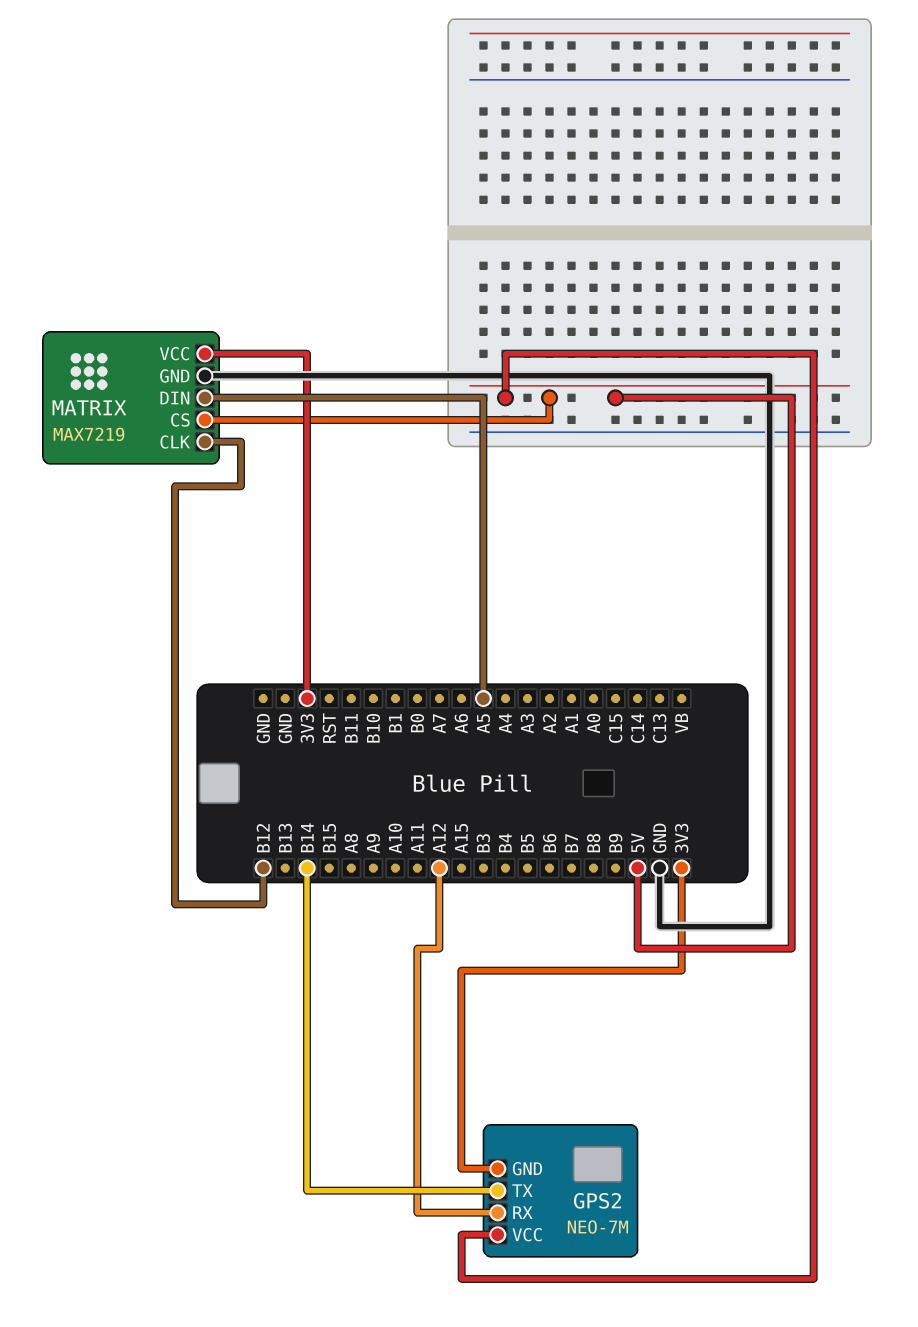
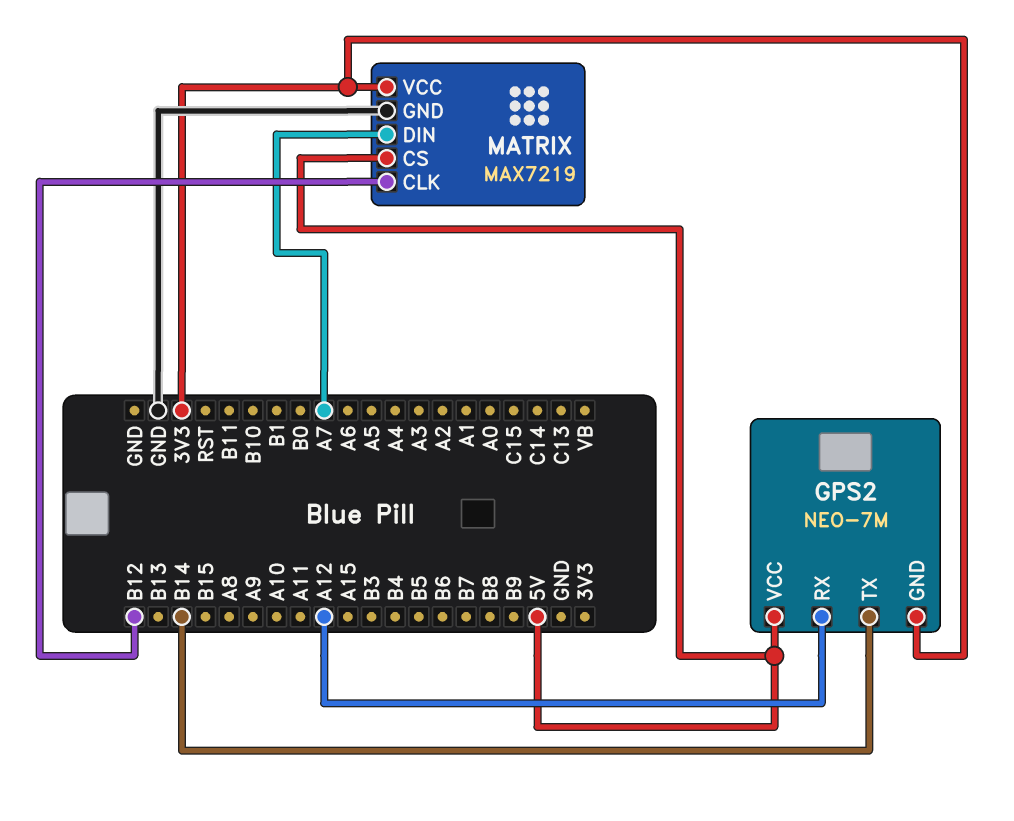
MATRIX pin DIN: A5 -> A7

